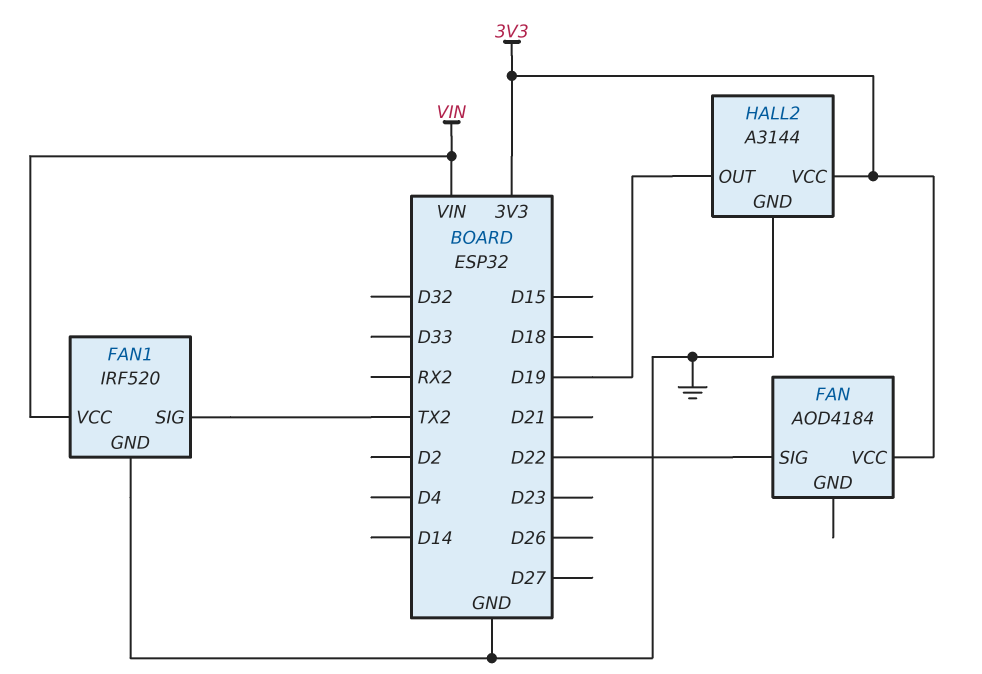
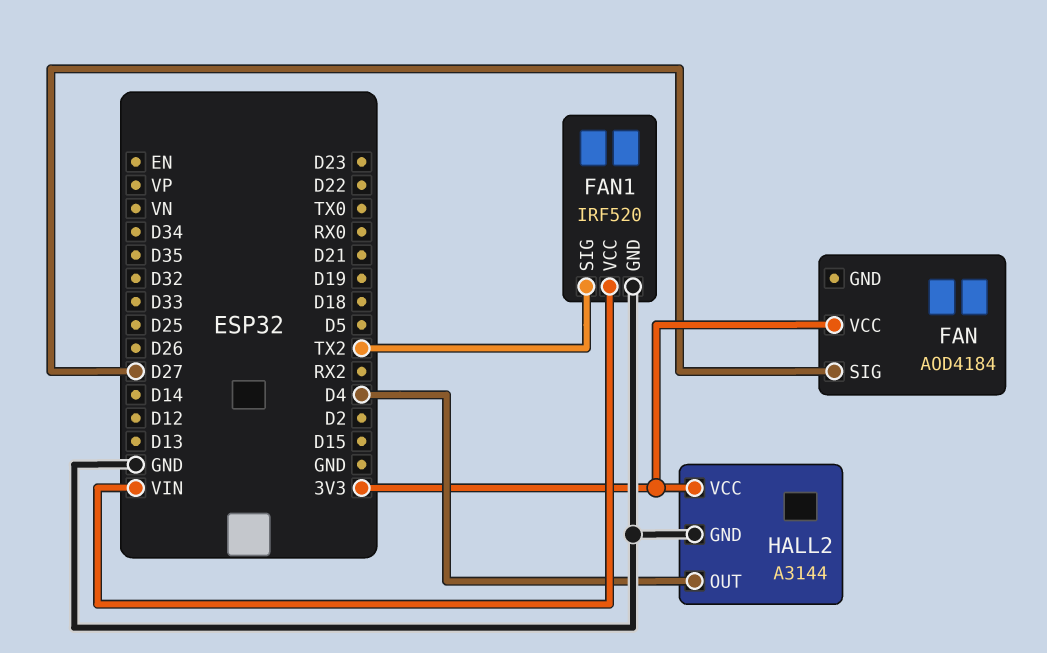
FAN pin SIG: D22 -> D27
HALL2 pin OUT: D19 -> D4

